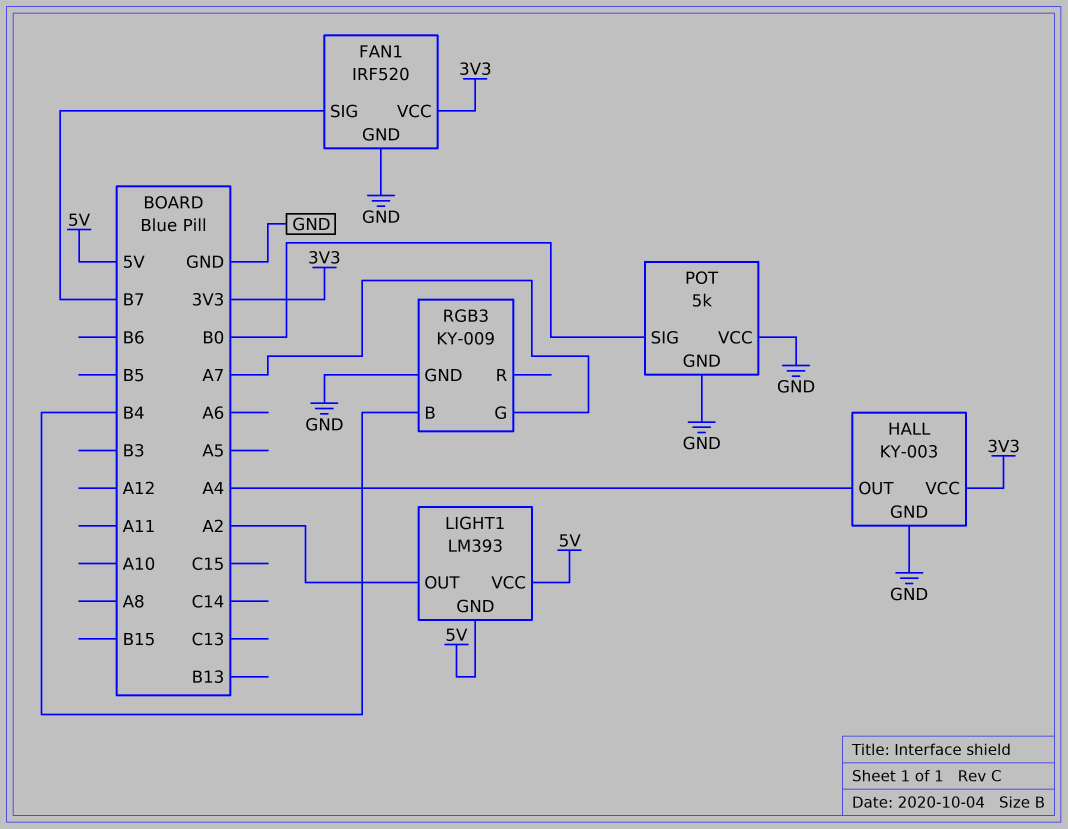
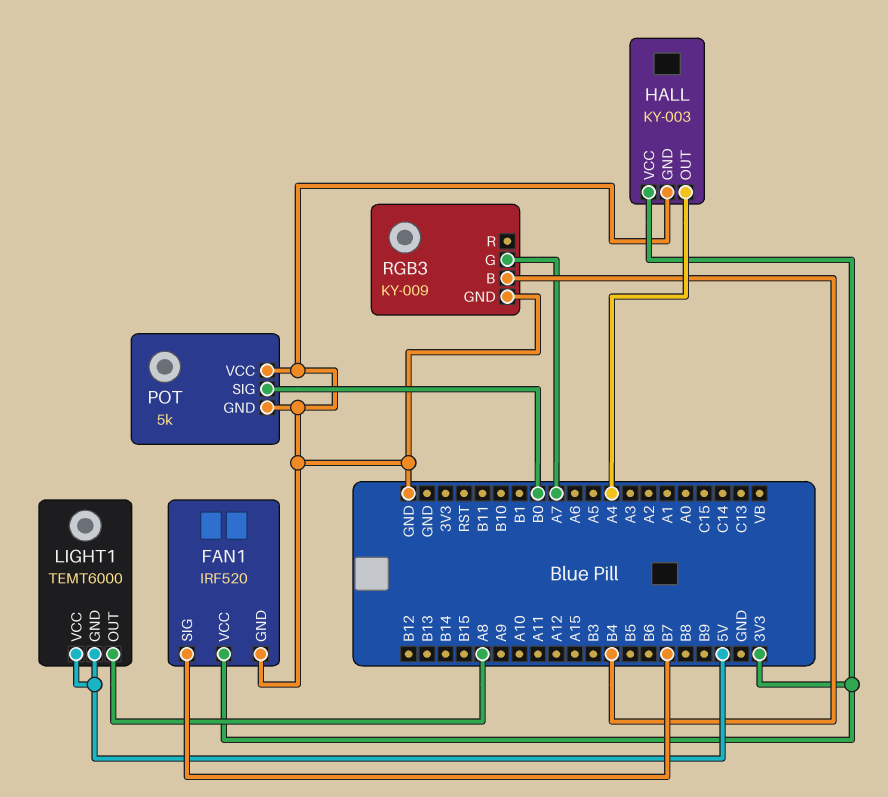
LIGHT1: LM393 -> TEMT6000
LIGHT1 pin OUT: A2 -> A8

